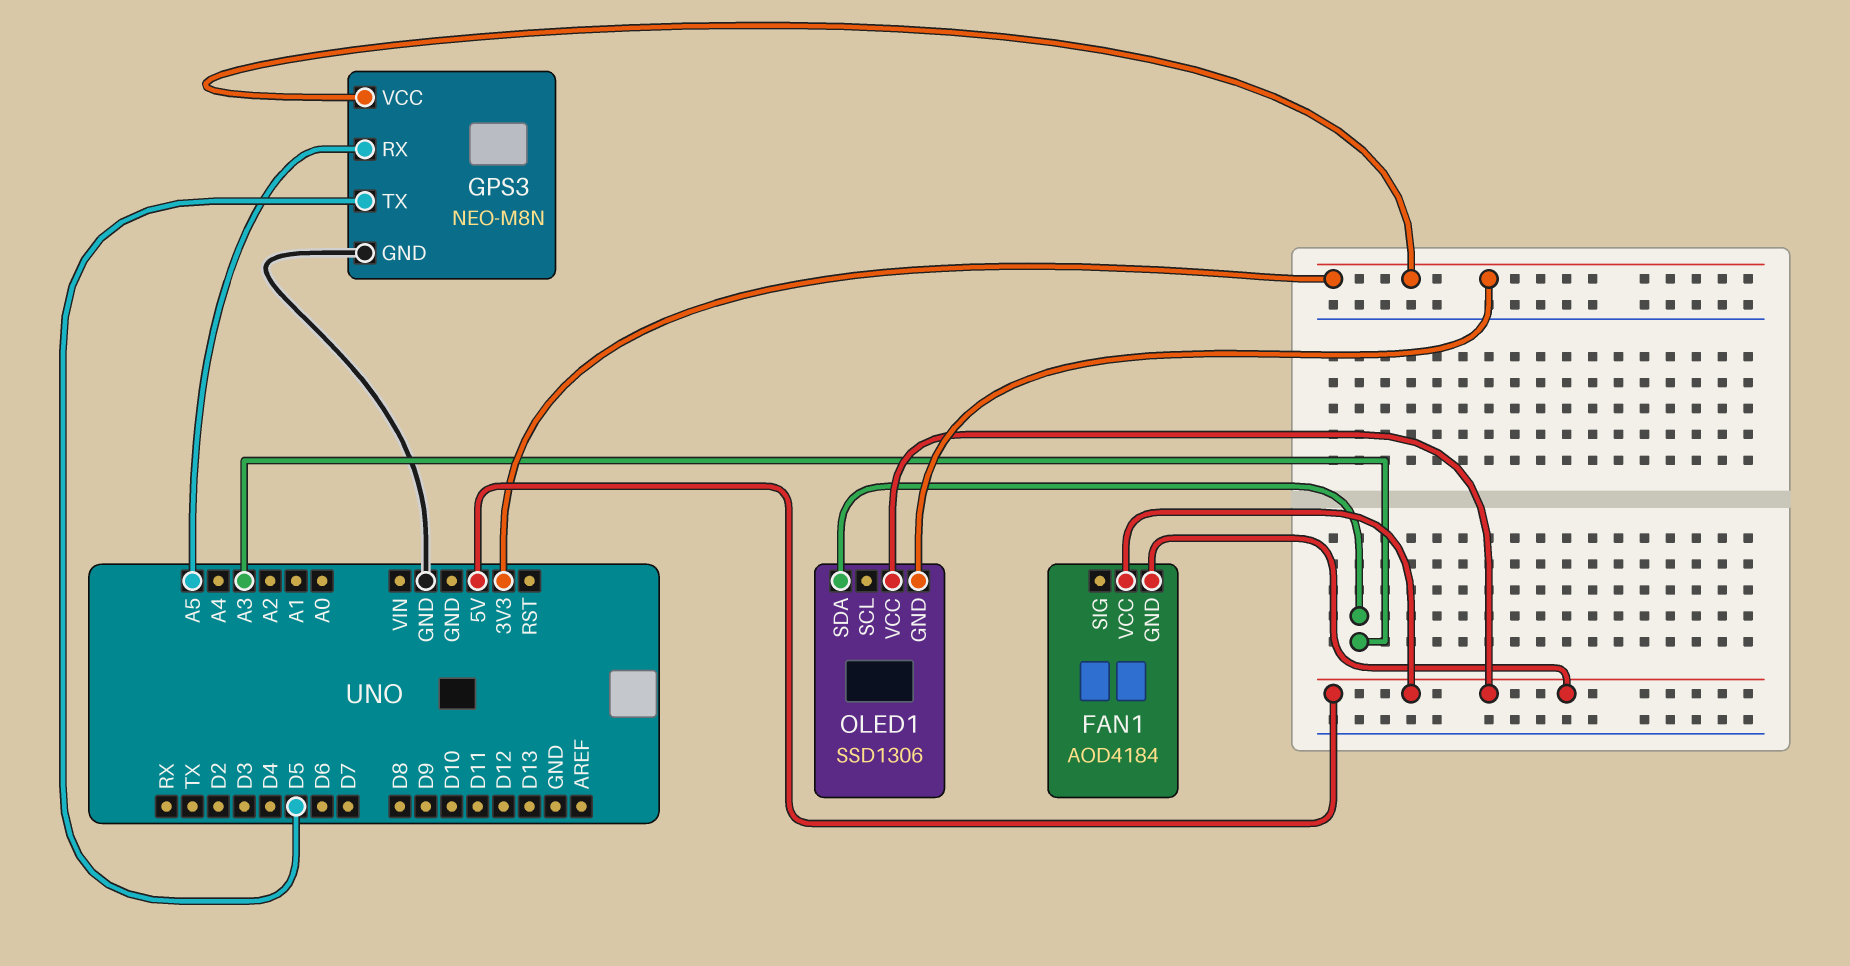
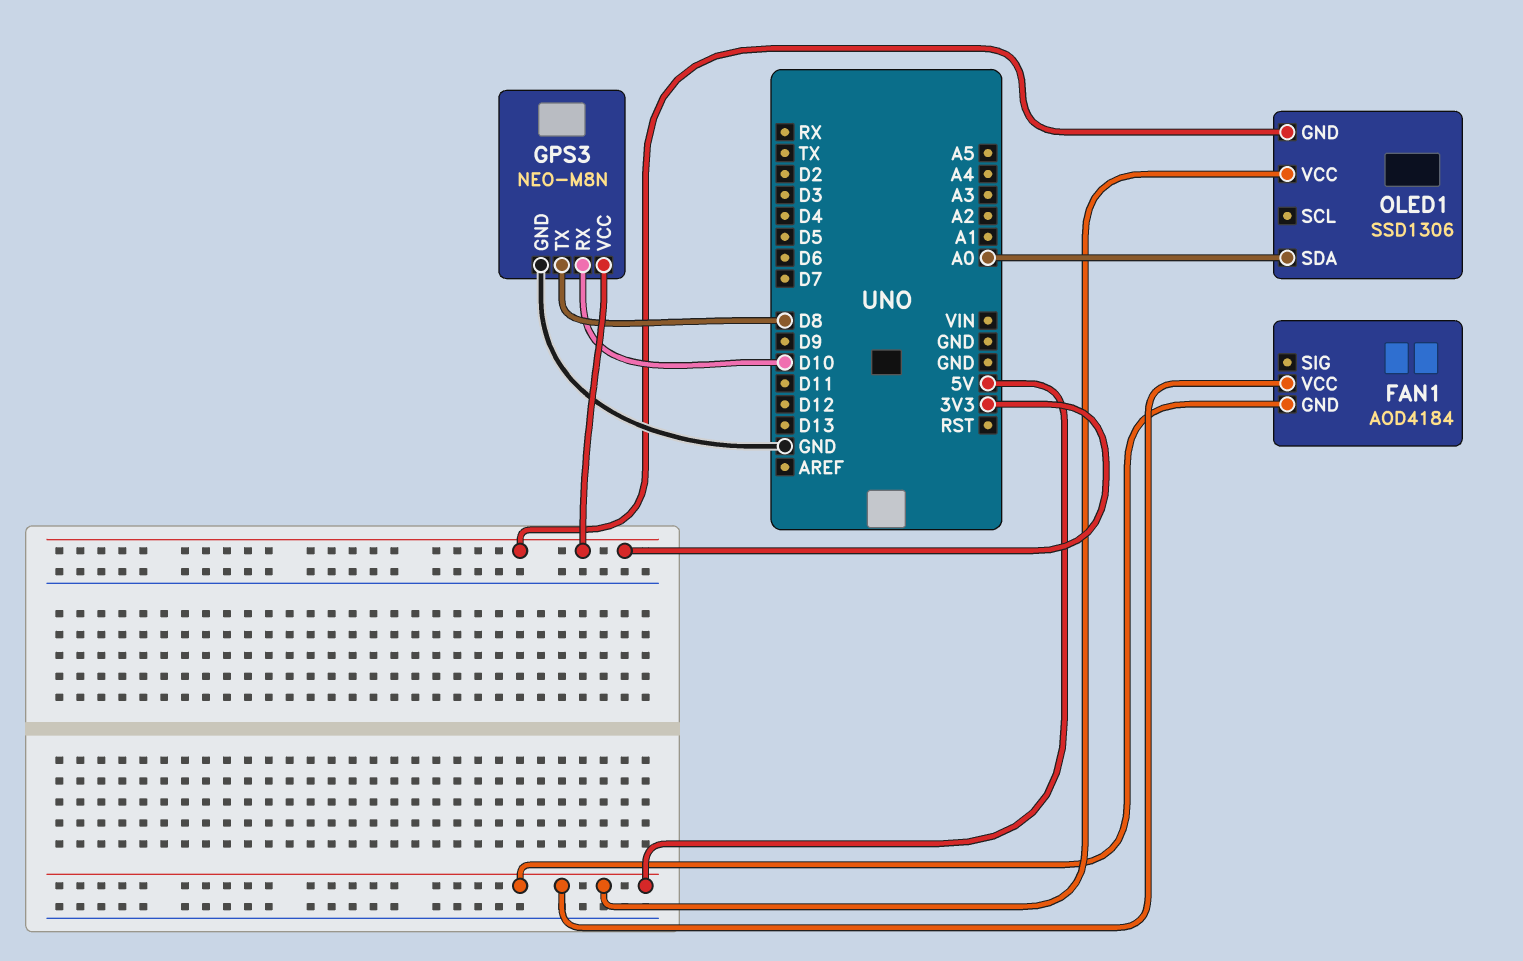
GPS3 pin RX: A5 -> D10
GPS3 pin TX: D5 -> D8
OLED1 pin SDA: A3 -> A0

